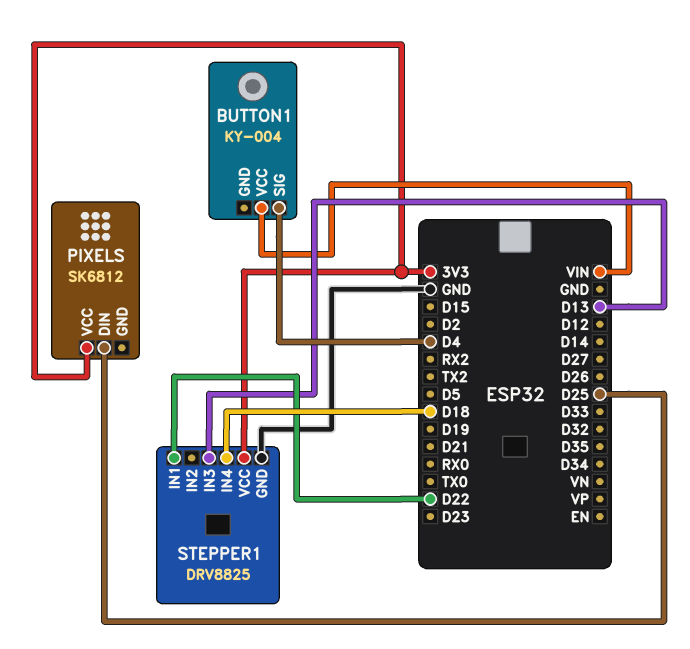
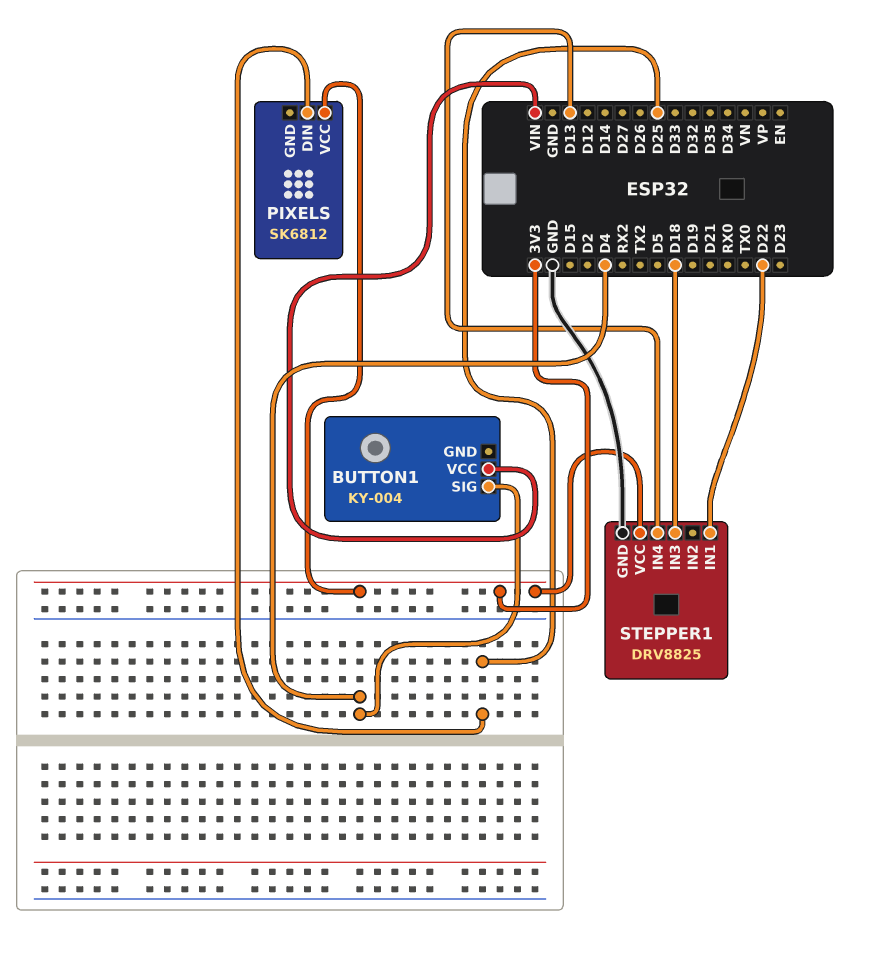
STEPPER1 pin IN3: D13 -> D18
STEPPER1 pin IN4: D18 -> D13

